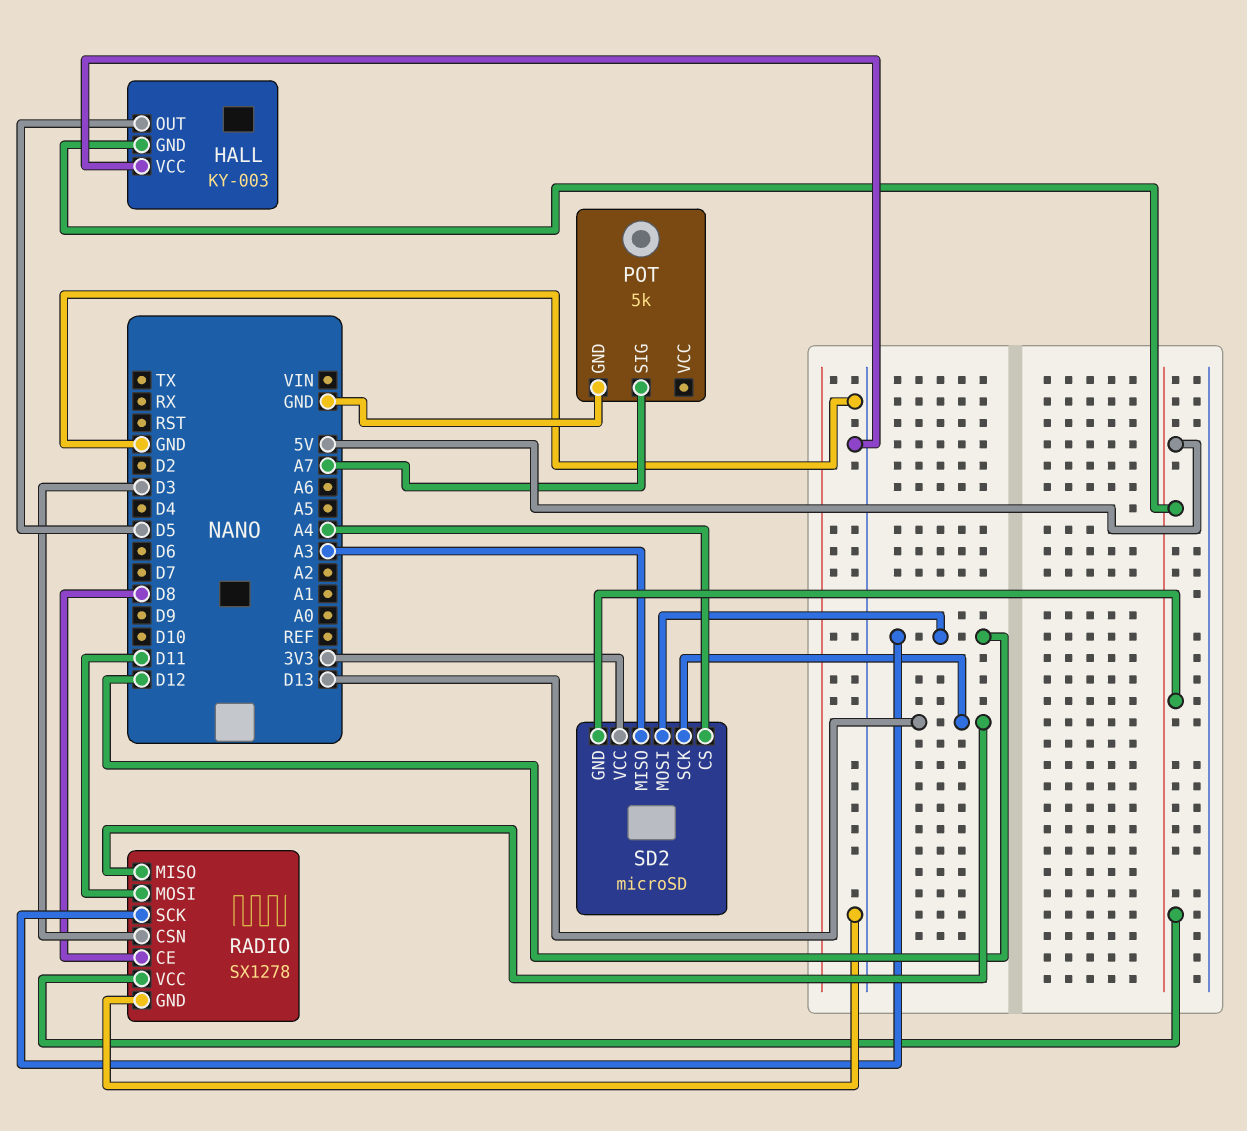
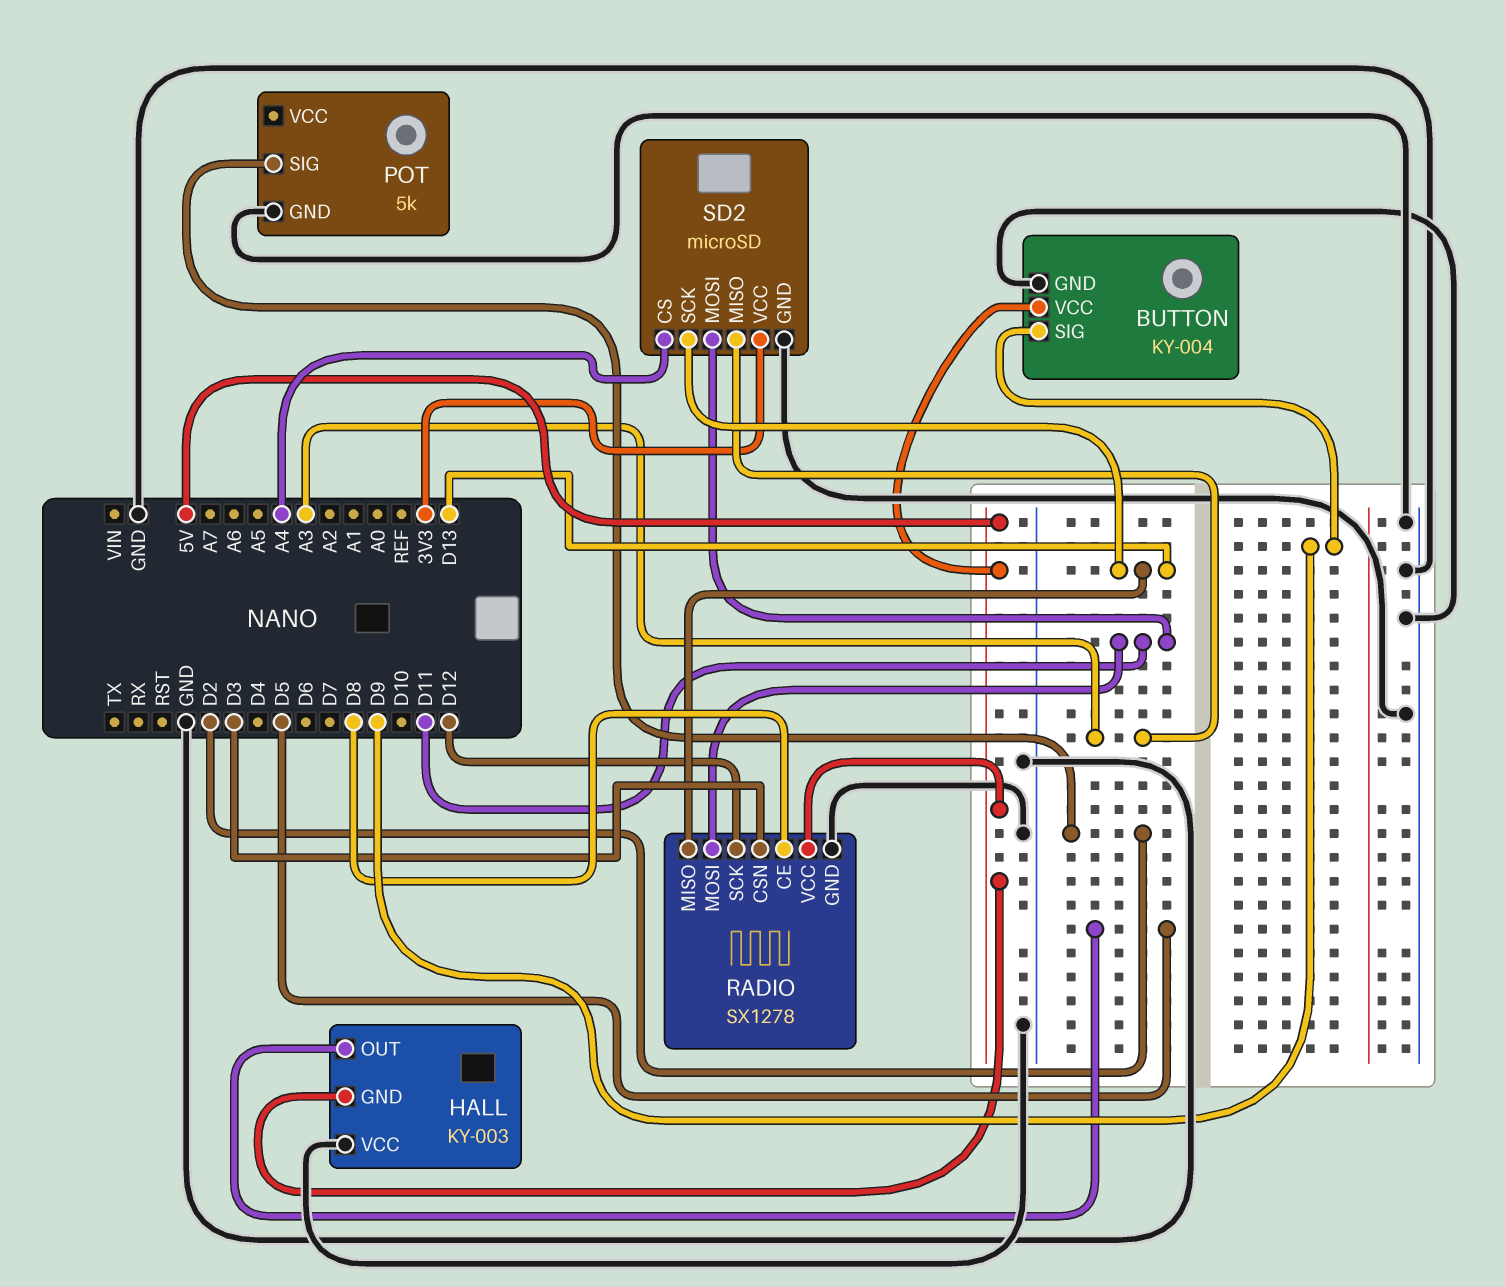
BUTTON: none -> KY-004
BUTTON pin GND: none -> GND
BUTTON pin SIG: none -> D9
BUTTON pin VCC: none -> 5V
POT pin SIG: A7 -> D2
SD2 pin GND: 5V -> GND
SD2 pin MOSI: D12 -> D11

